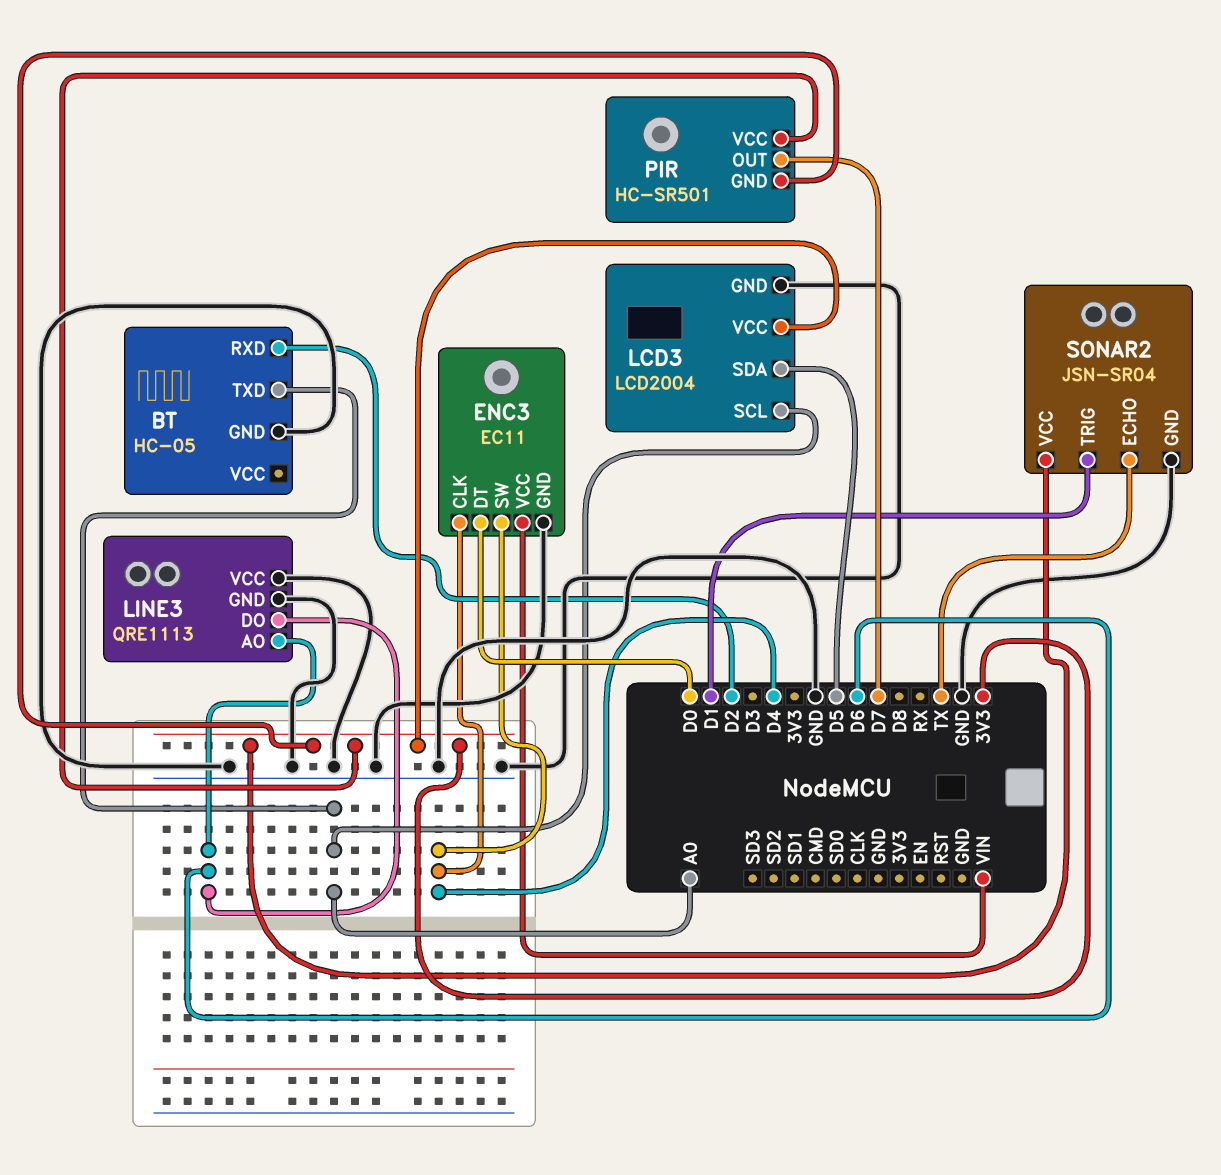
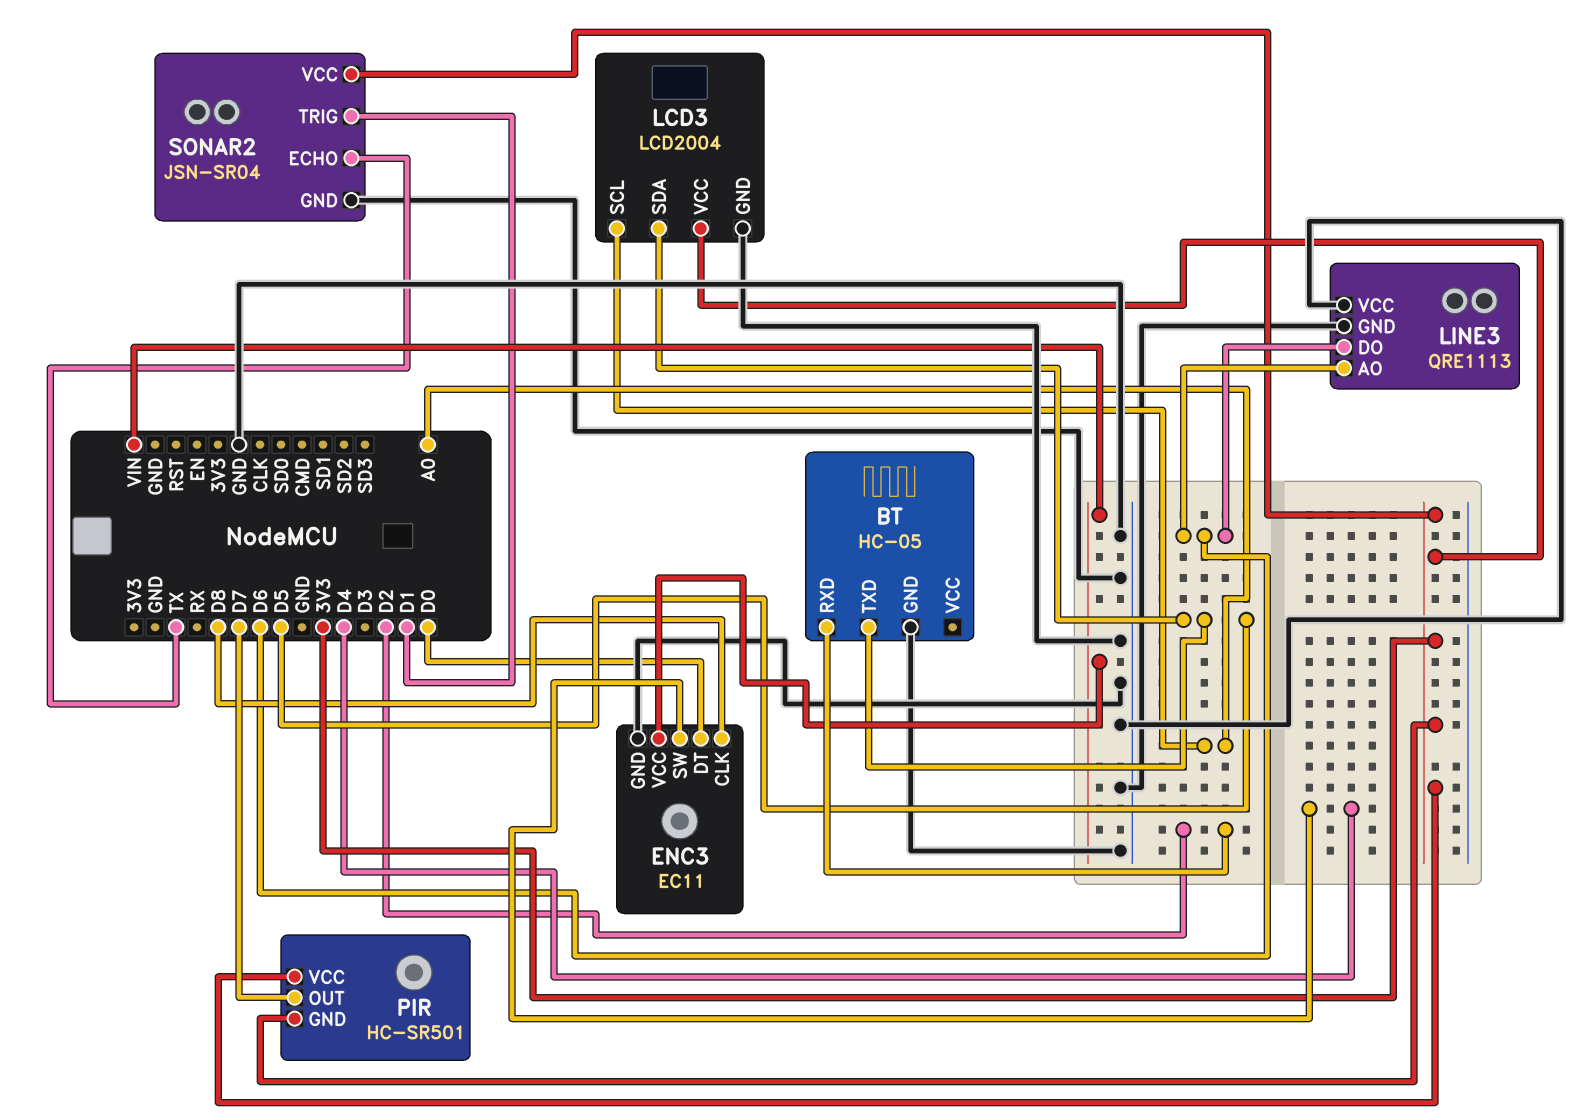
BT pin TXD: A0 -> D5
ENC3 pin CLK: D4 -> D8

